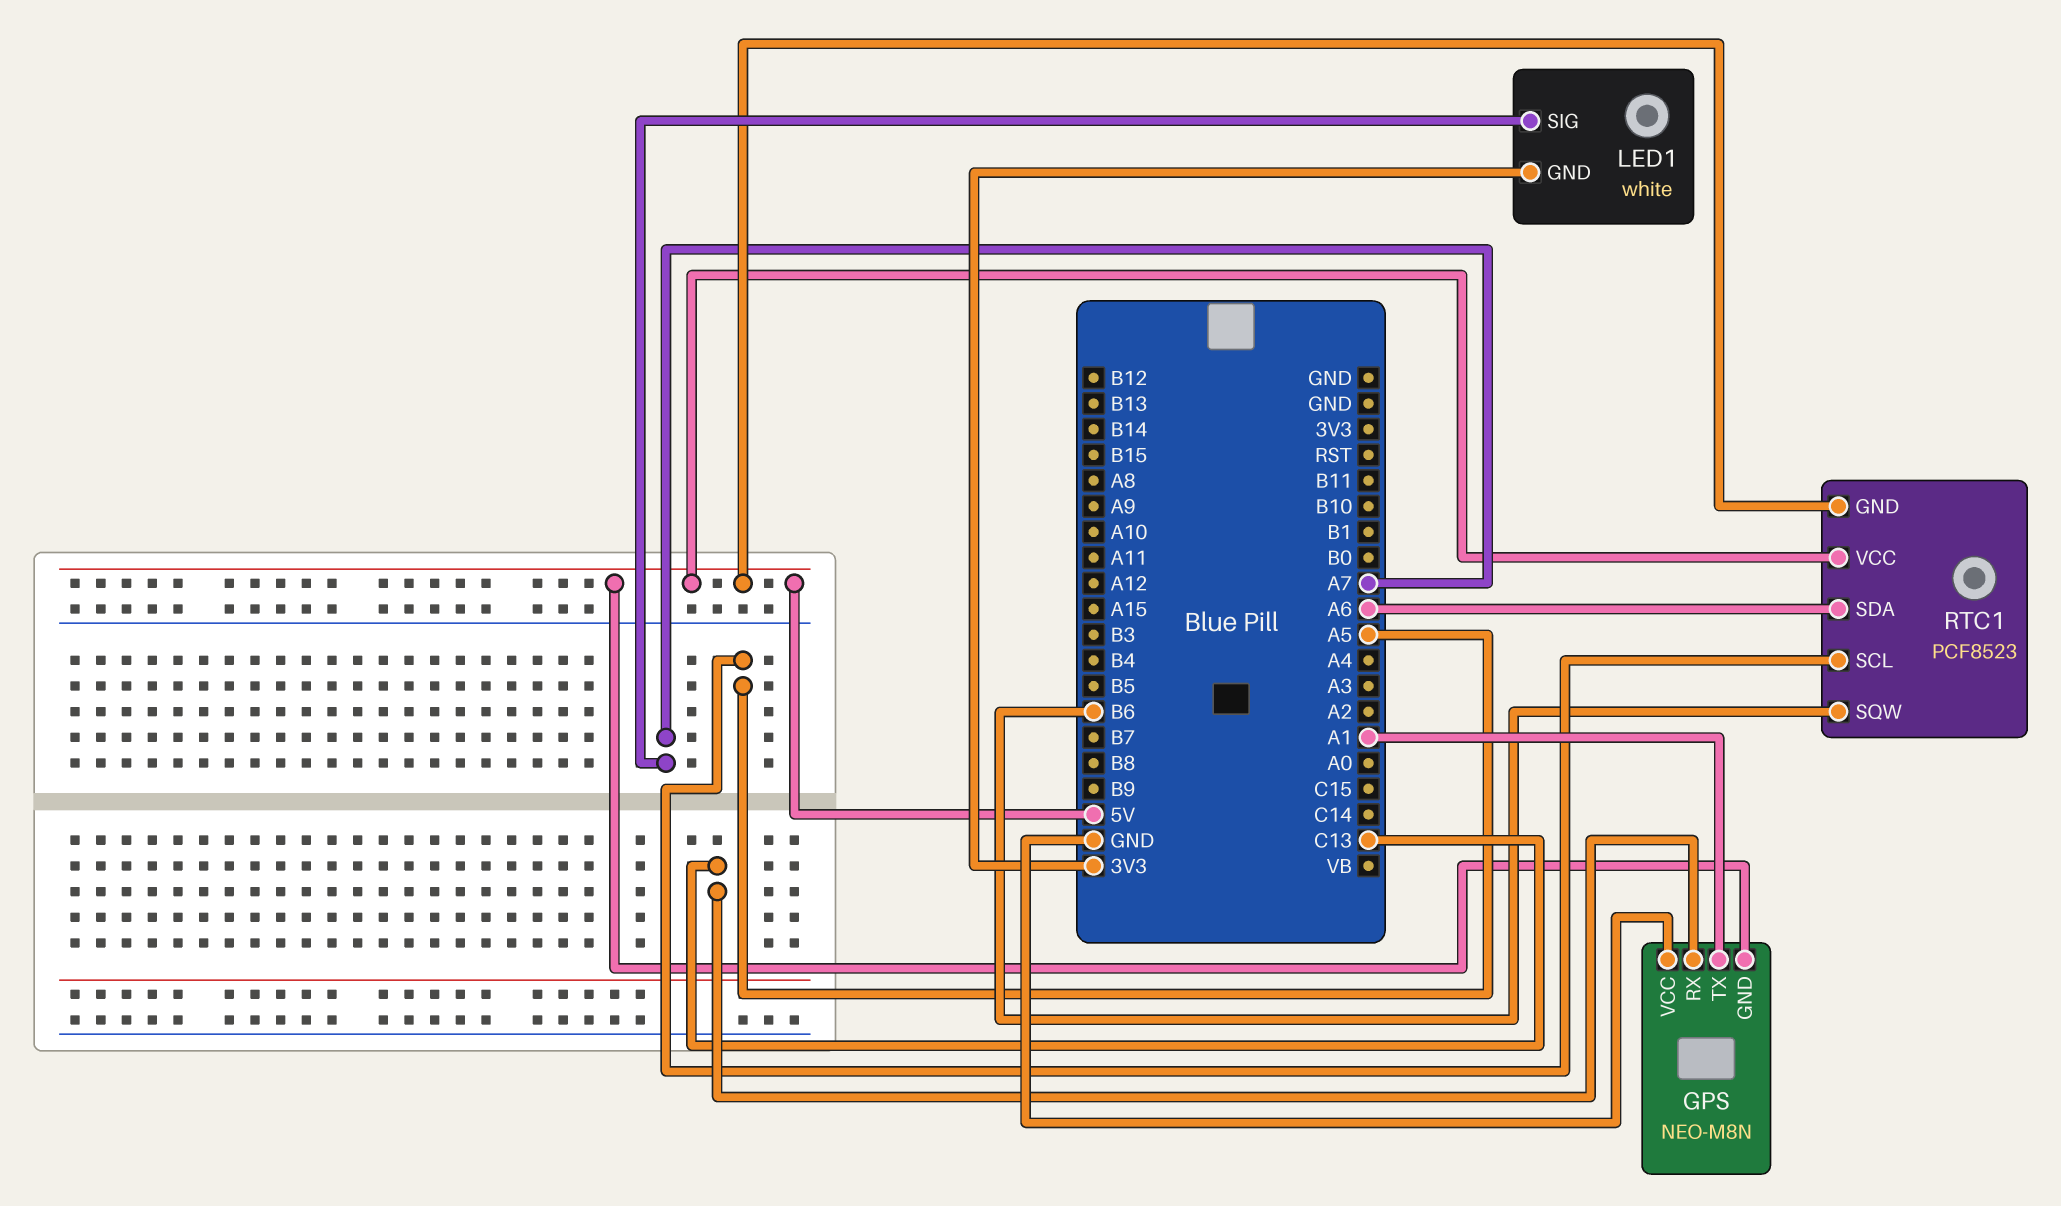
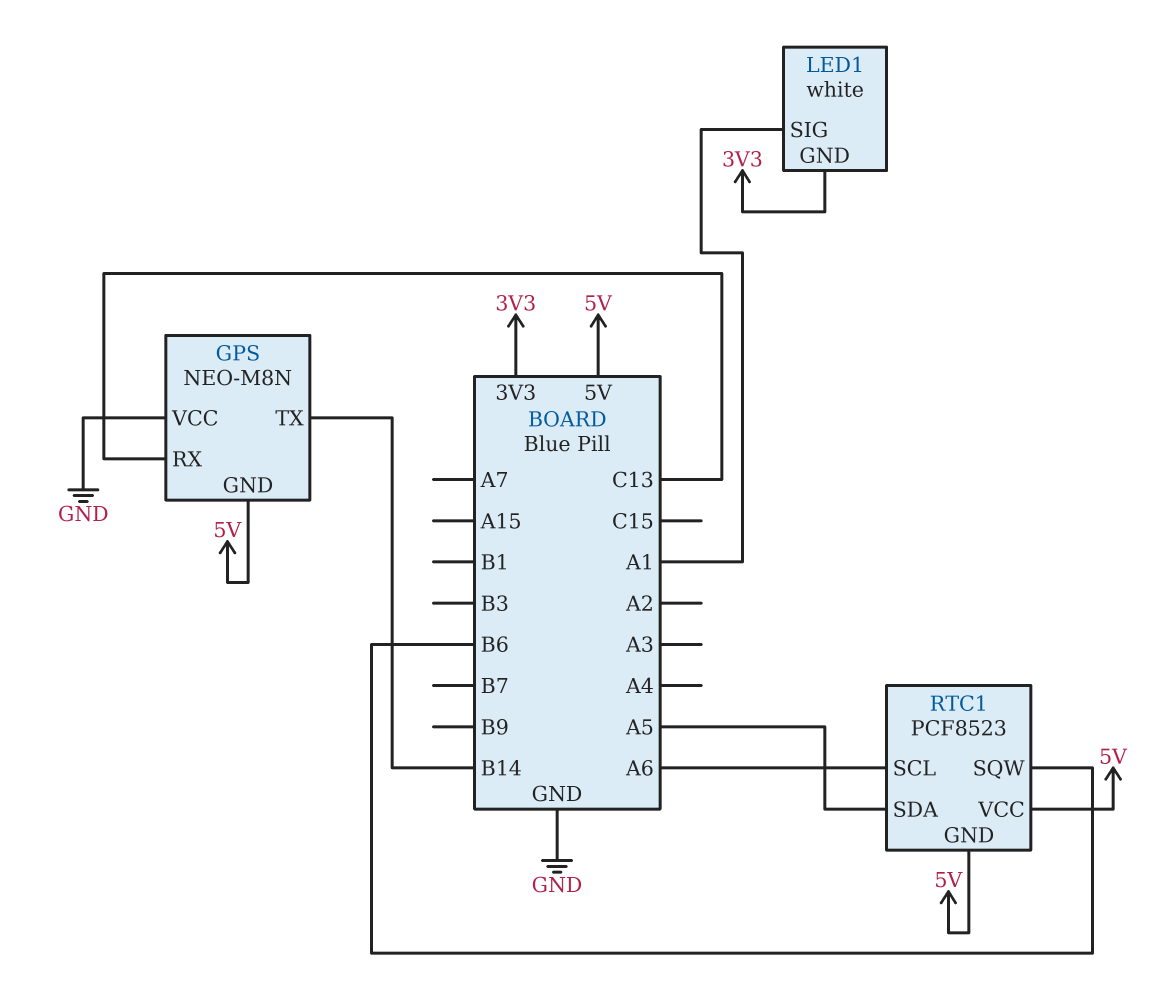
GPS pin TX: A1 -> B14
LED1 pin SIG: A7 -> A1
RTC1 pin SCL: A5 -> A6
RTC1 pin SDA: A6 -> A5

